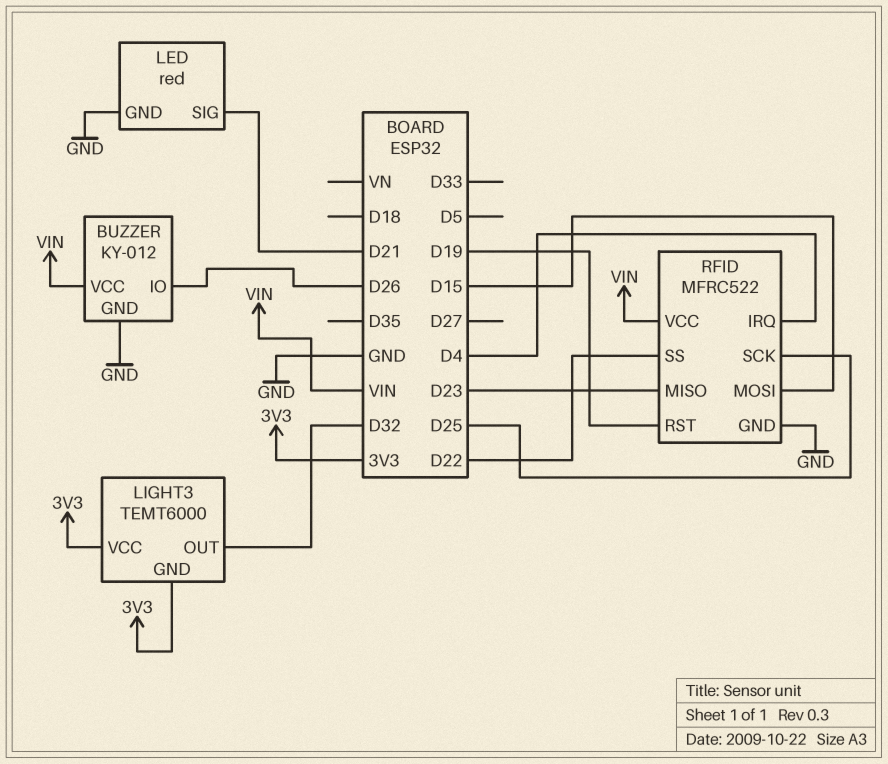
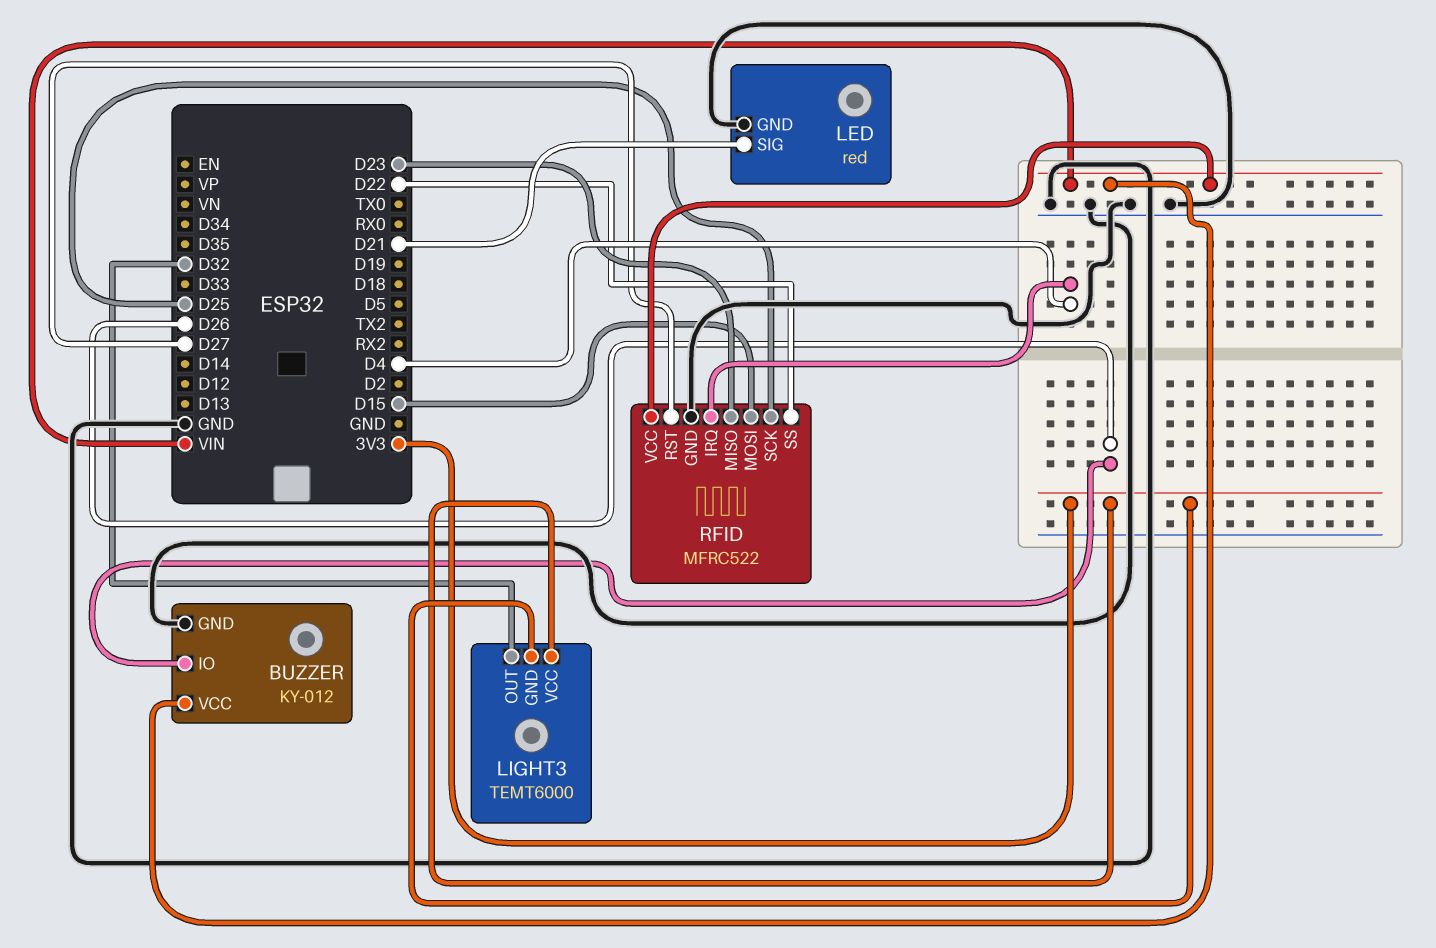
RFID pin RST: D19 -> D27

